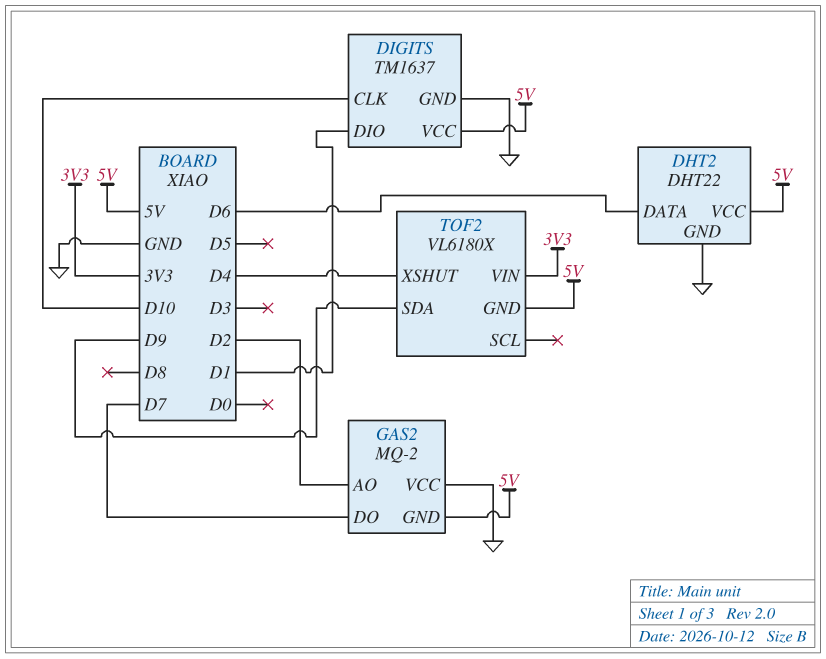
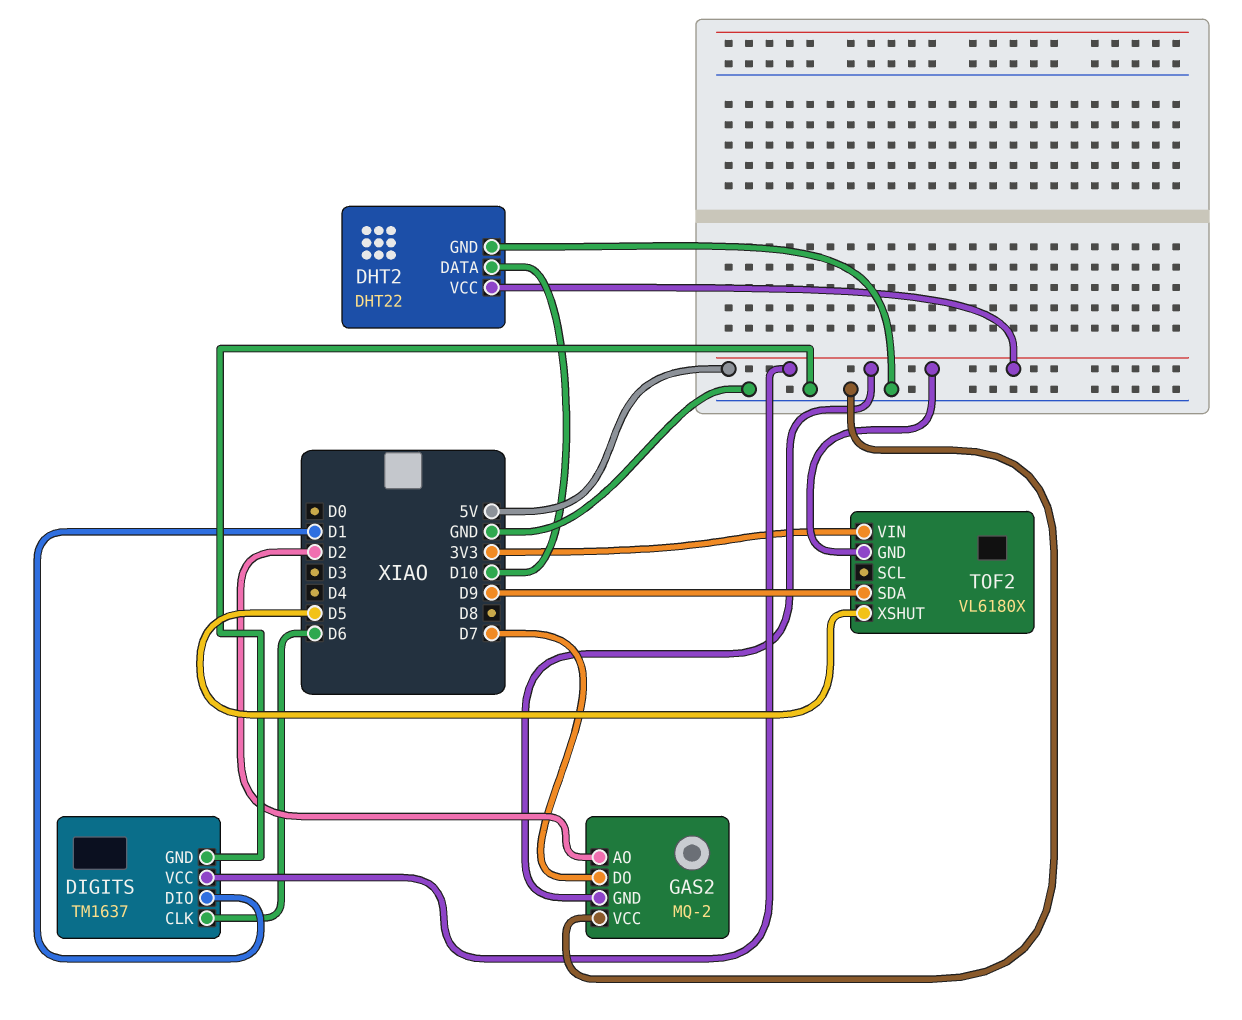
DHT2 pin DATA: D6 -> D10
DIGITS pin CLK: D10 -> D6
TOF2 pin XSHUT: D4 -> D5

